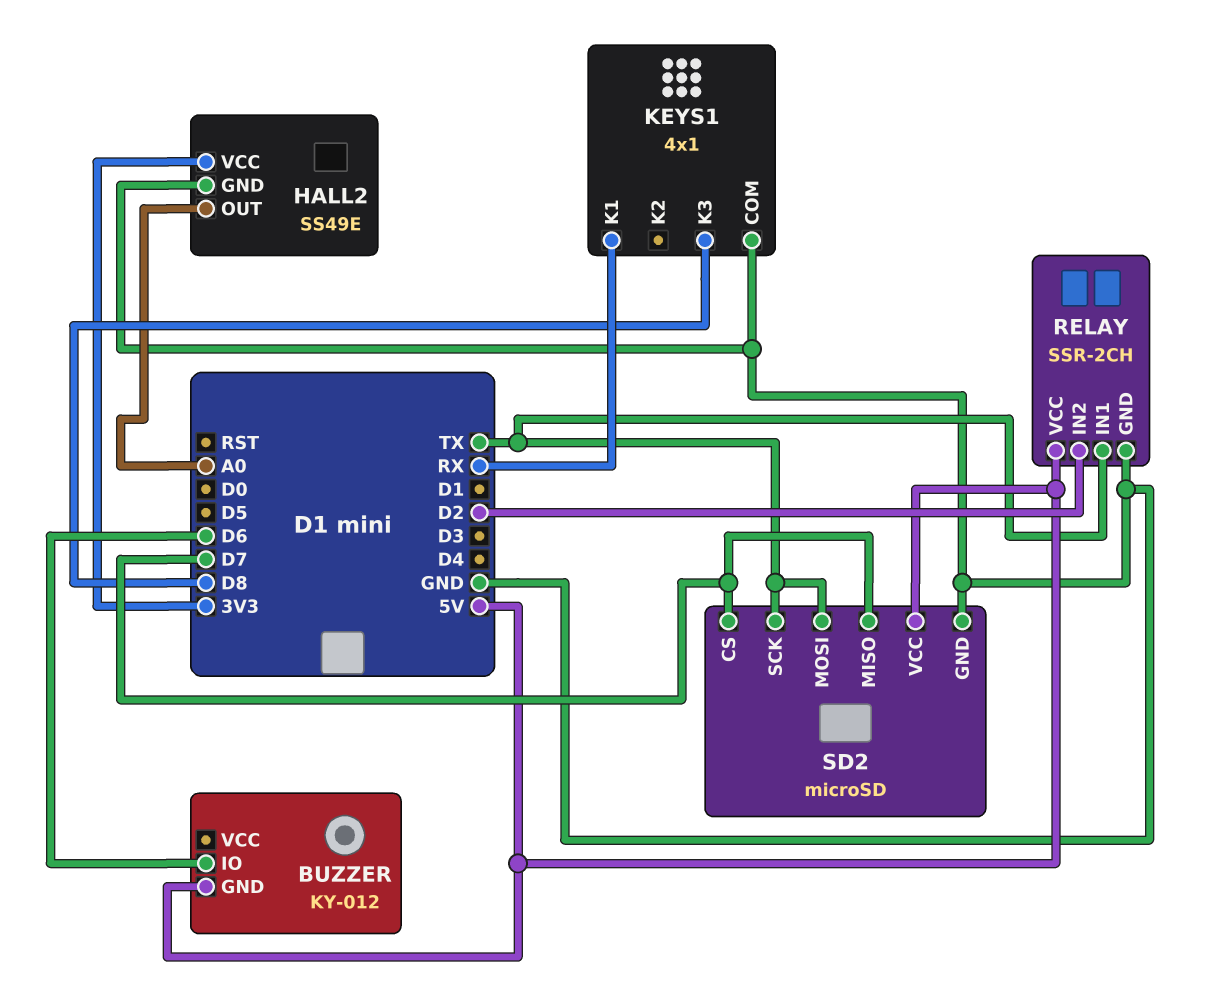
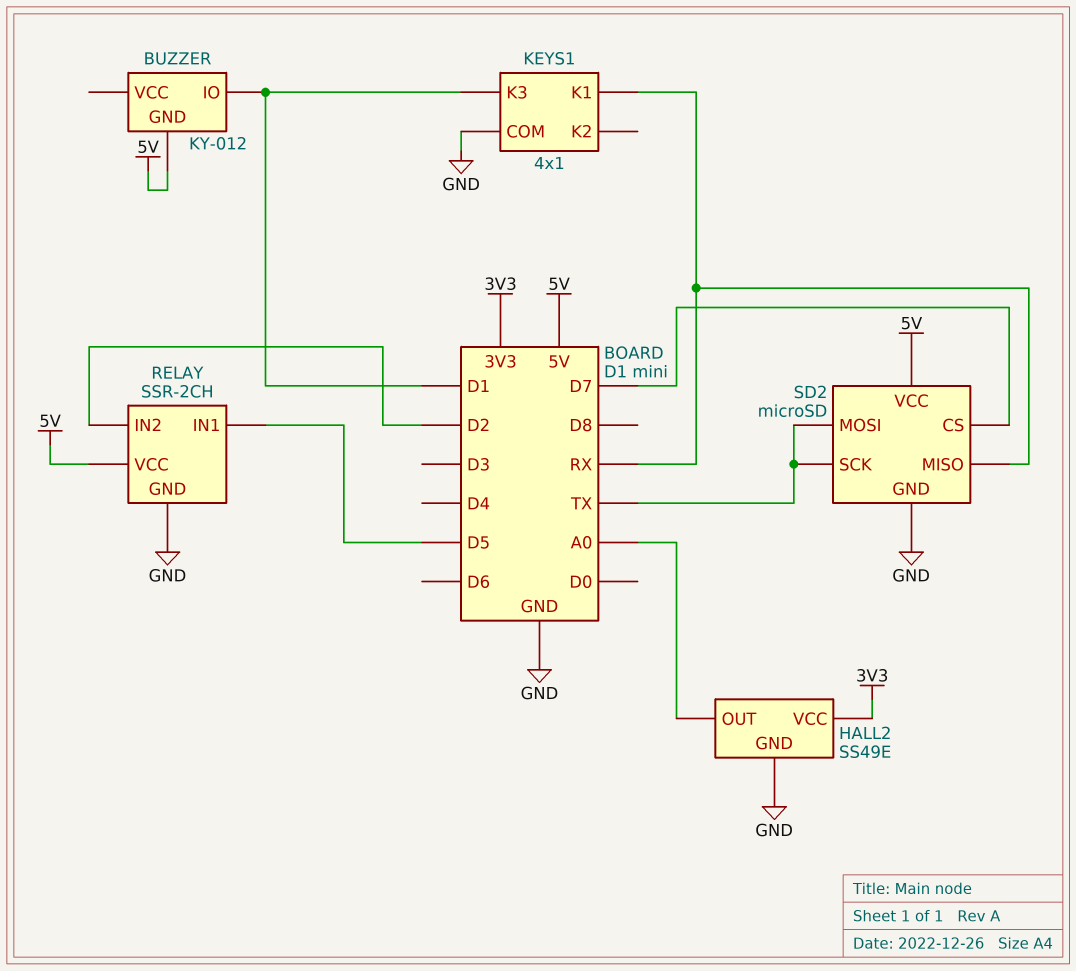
BUZZER pin IO: D6 -> D1
KEYS1 pin K3: D8 -> D1
RELAY pin IN1: TX -> D5
SD2 pin MISO: D7 -> RX

